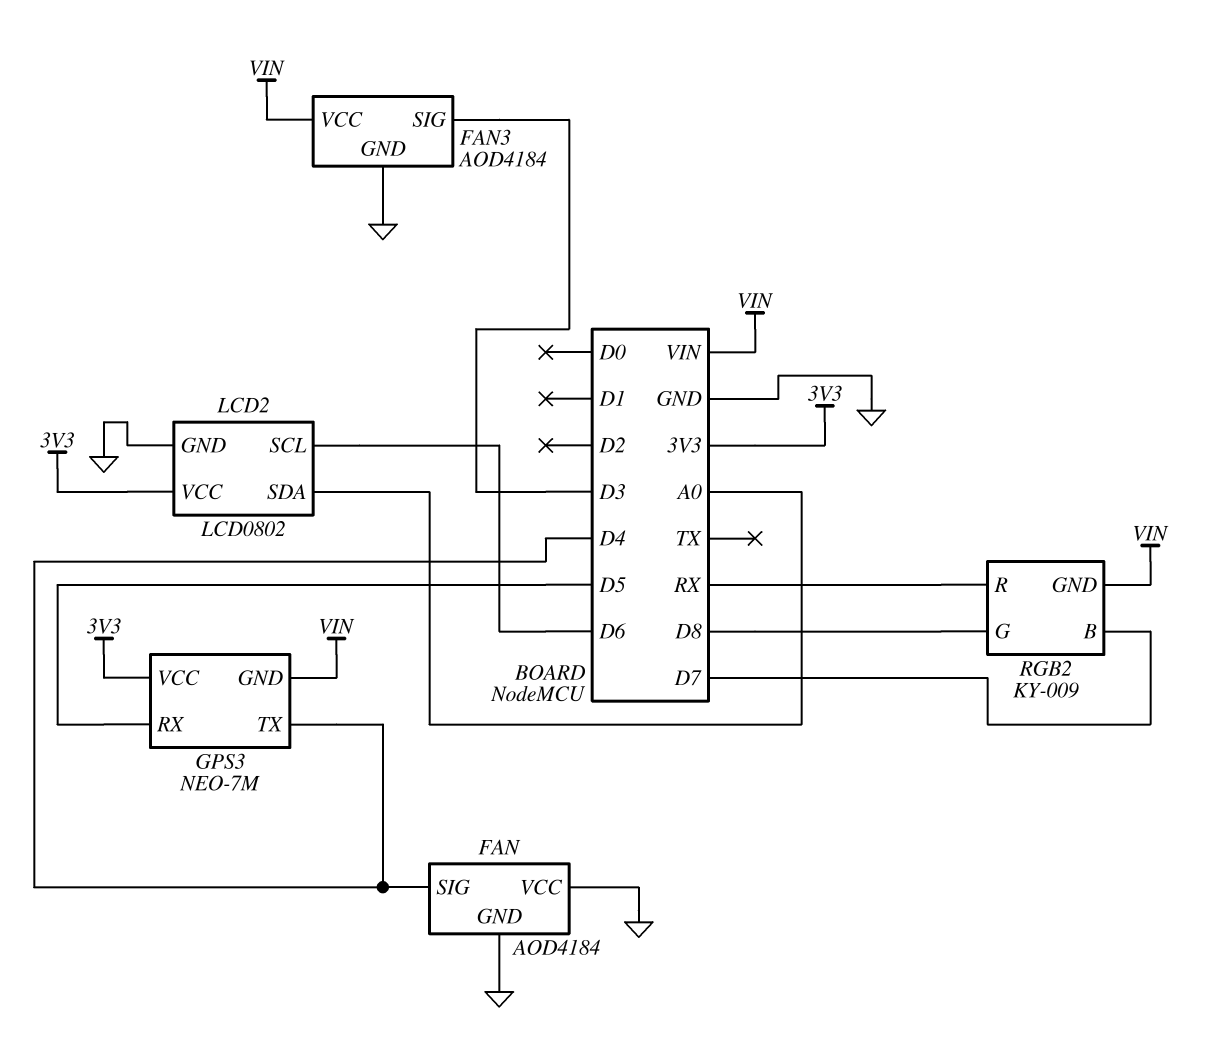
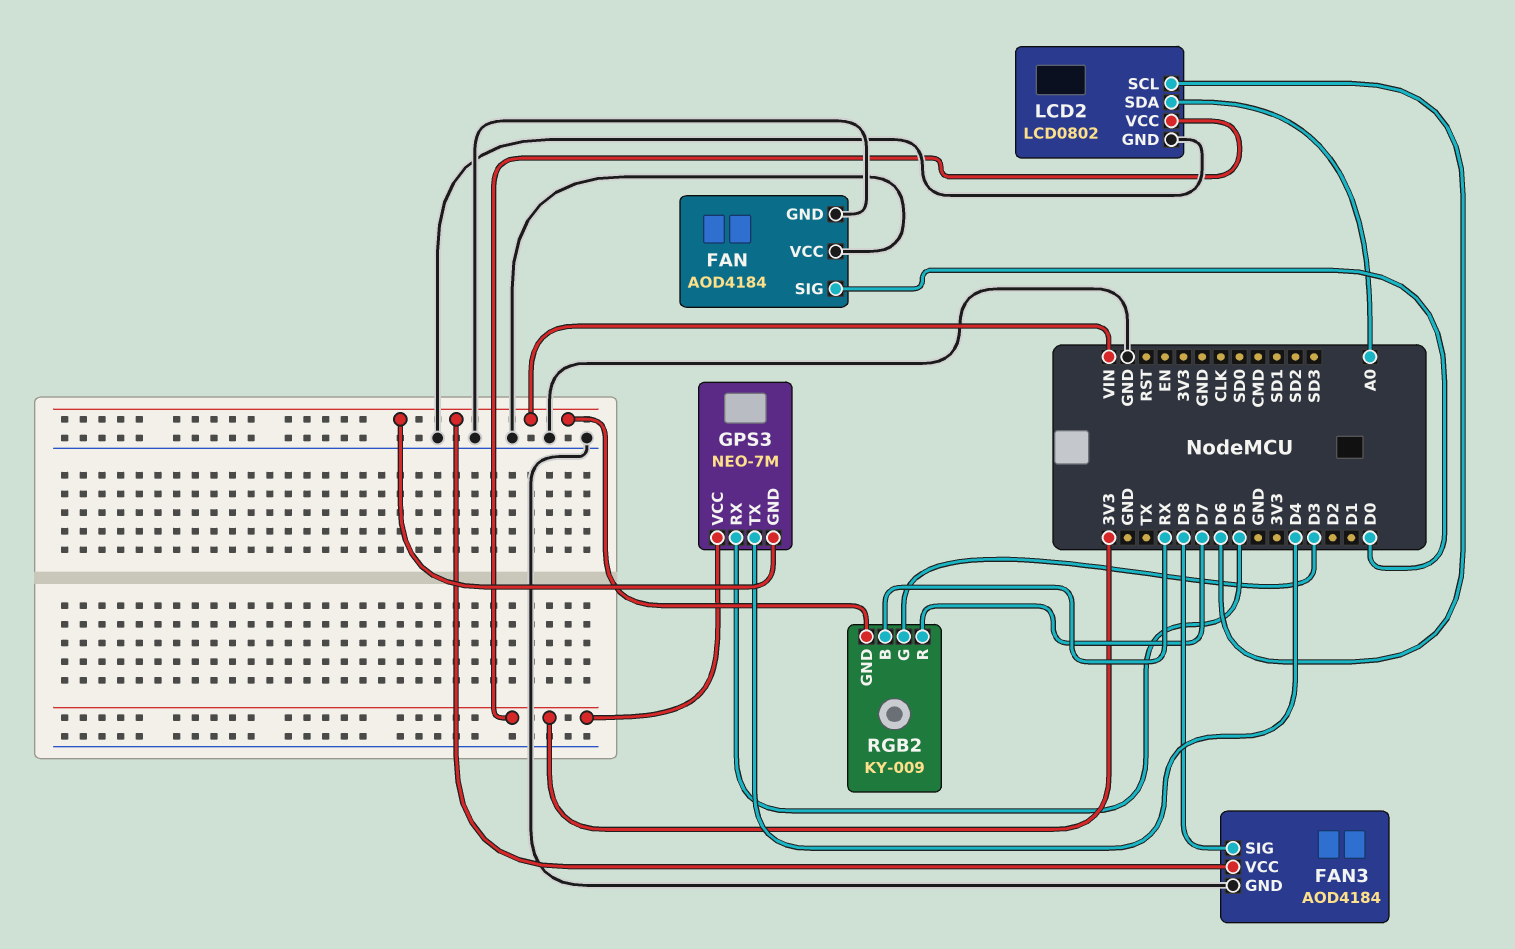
FAN pin SIG: D4 -> D0
FAN3 pin SIG: D3 -> D8
RGB2 pin B: D7 -> RX
RGB2 pin G: D8 -> D3
RGB2 pin R: RX -> D7

